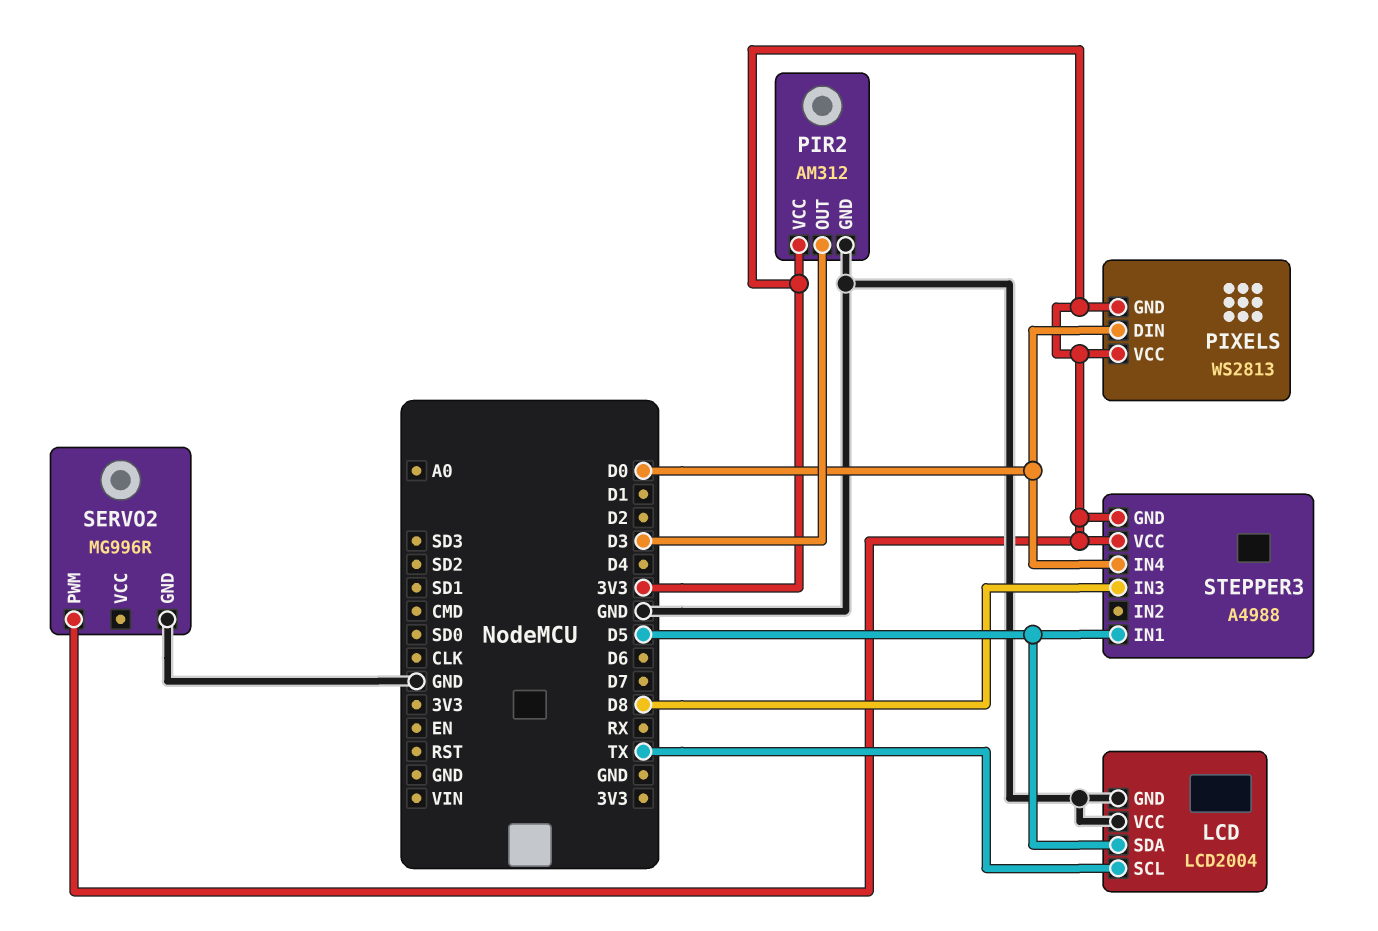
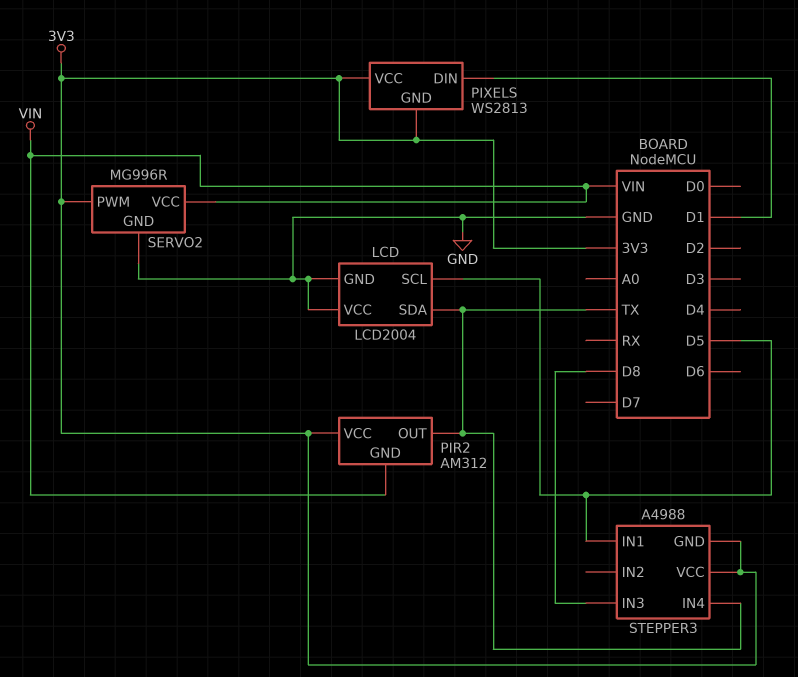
LCD pin SCL: TX -> D5
LCD pin SDA: D5 -> TX
PIR2 pin GND: GND -> VIN
PIR2 pin OUT: D3 -> TX
PIXELS pin DIN: D0 -> D1
SERVO2 pin VCC: none -> VIN
STEPPER3 pin IN4: D0 -> TX

